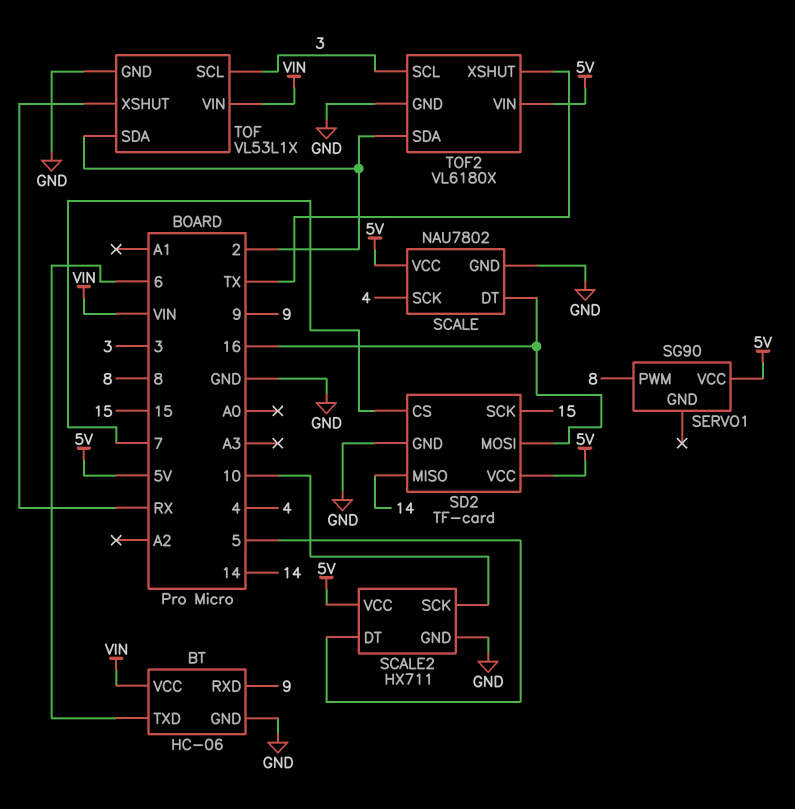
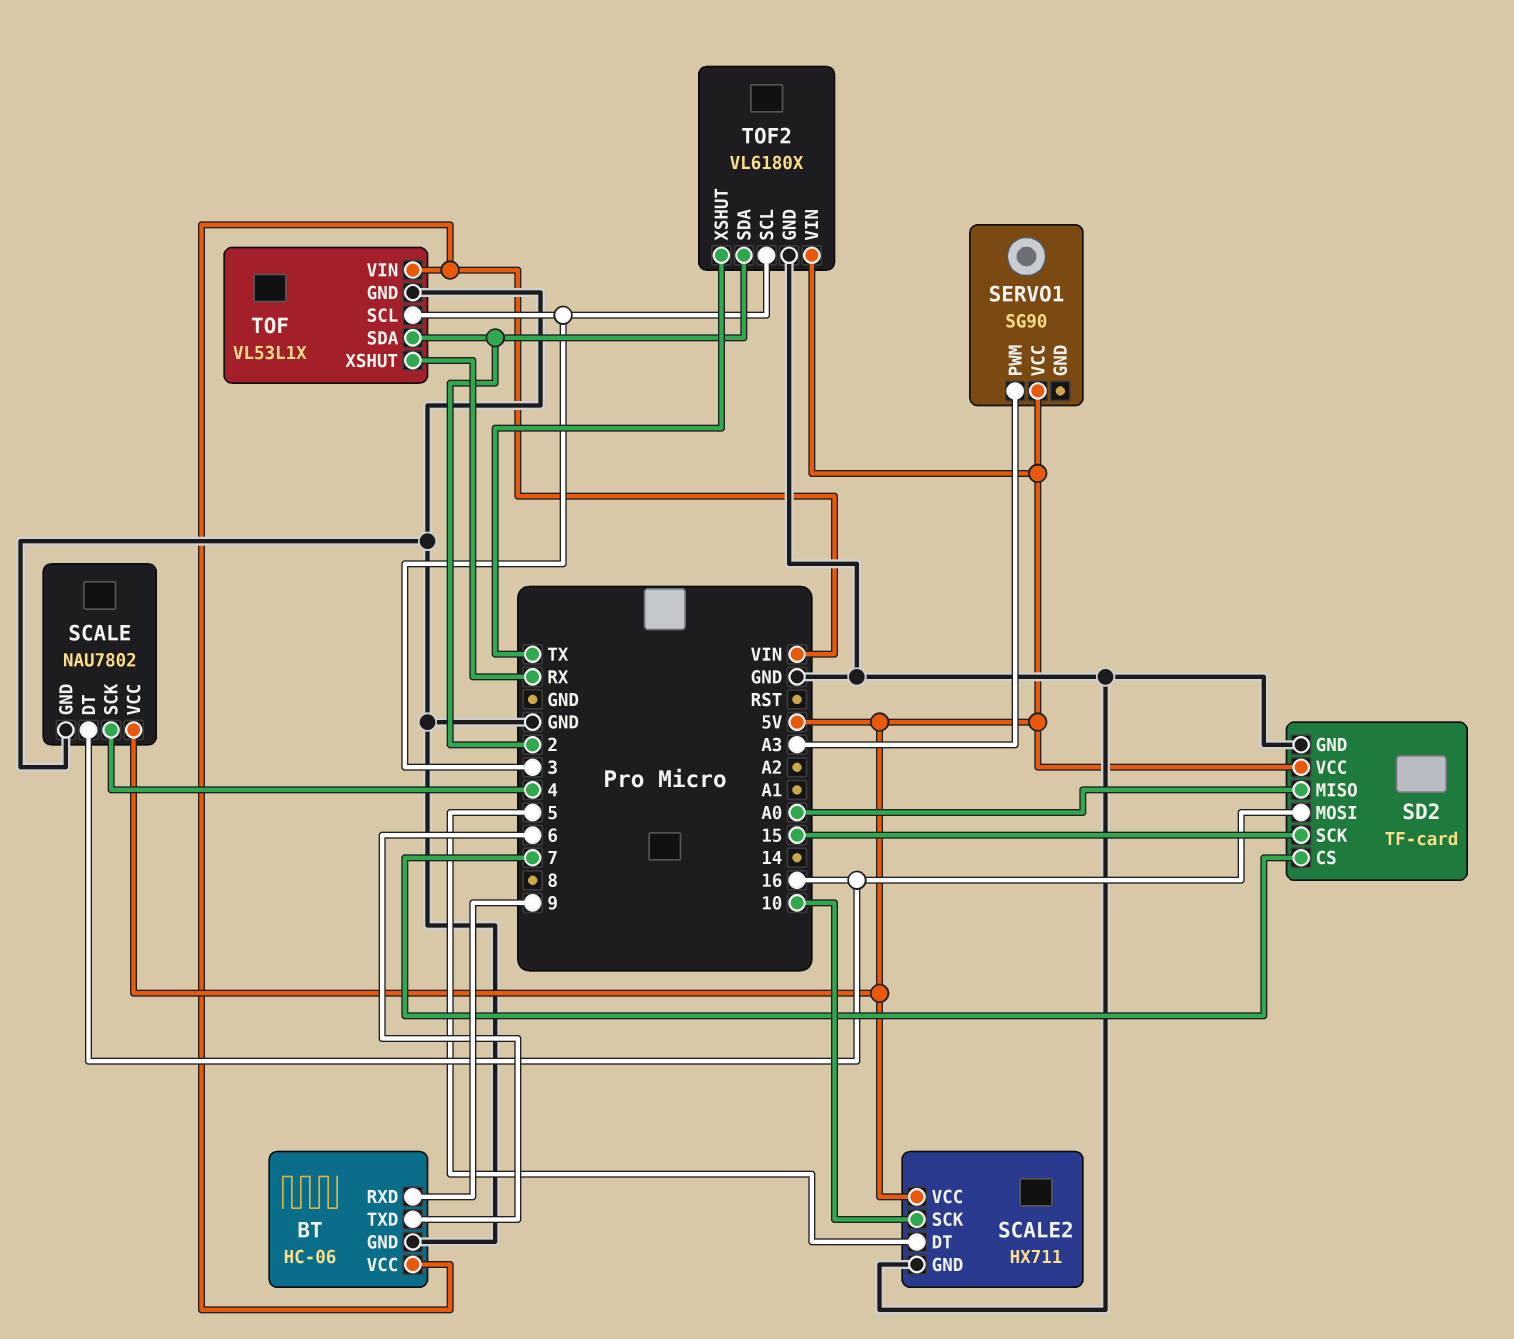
SD2 pin MISO: 14 -> A0
SERVO1 pin PWM: 8 -> A3

